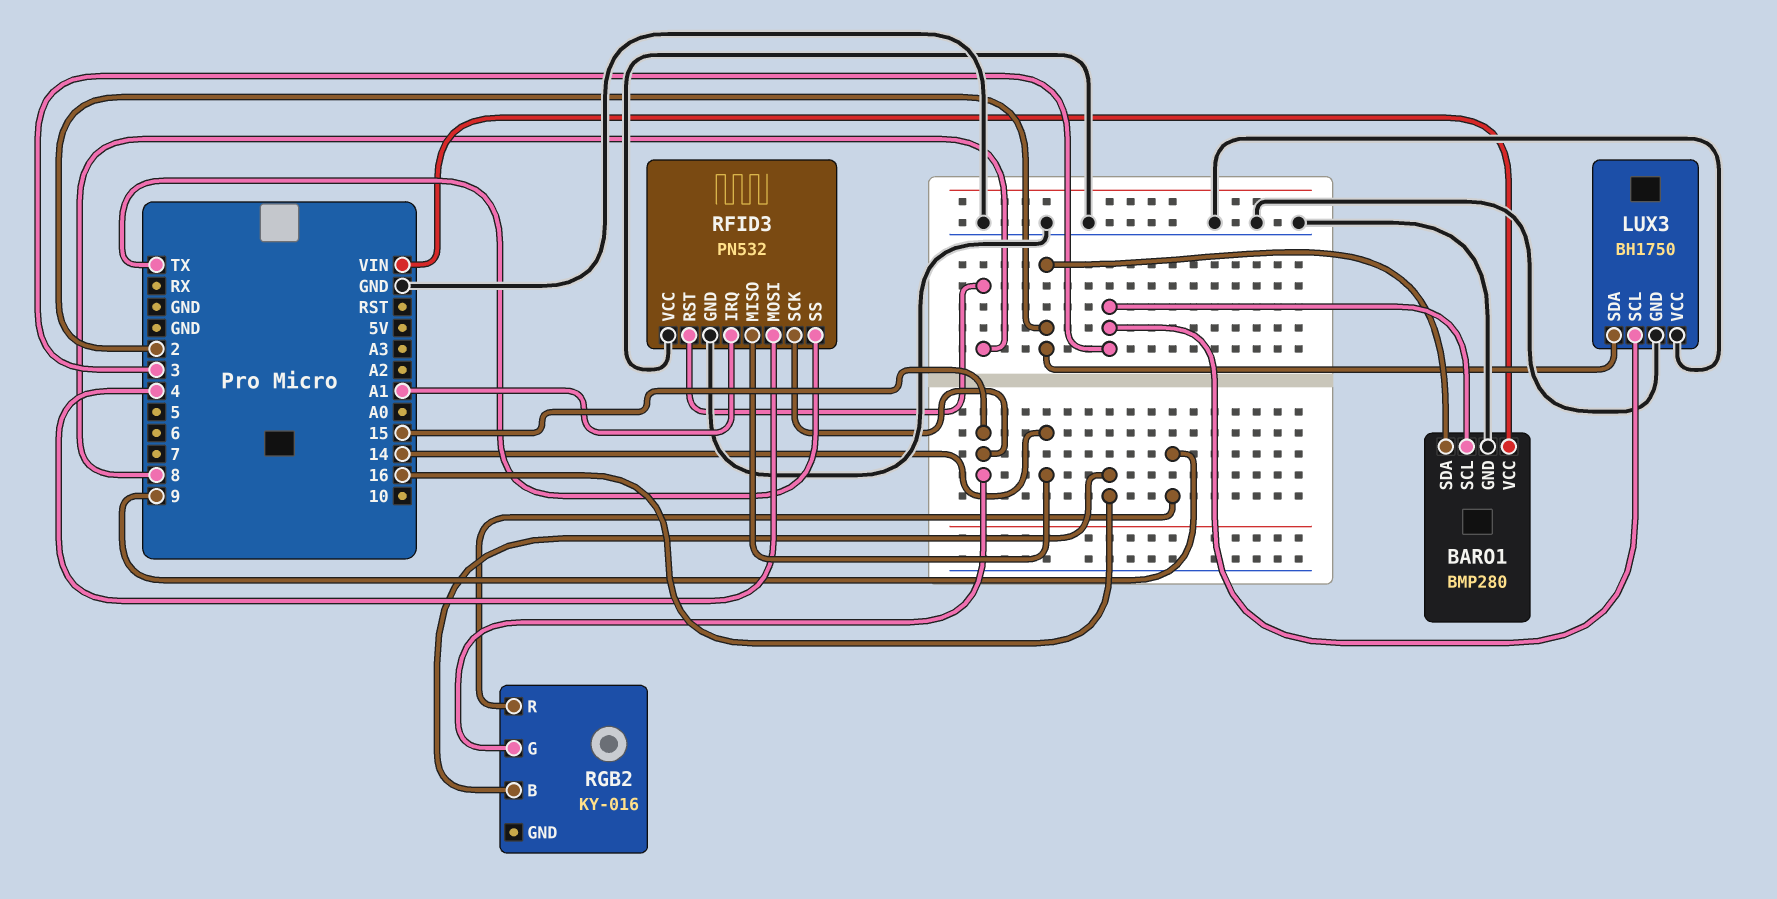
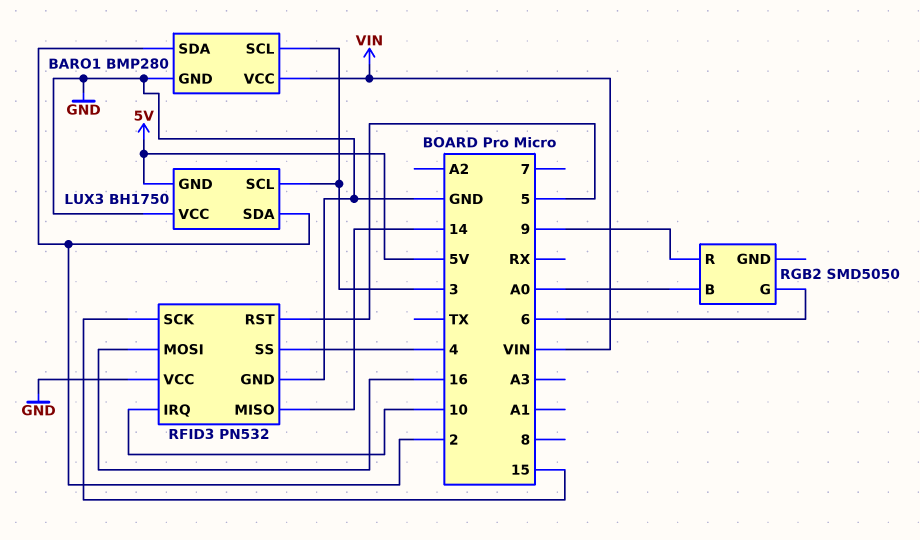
LUX3 pin GND: GND -> 5V
RFID3 pin IRQ: A1 -> 10
RFID3 pin MOSI: 4 -> 16
RFID3 pin RST: 8 -> 5
RFID3 pin SS: TX -> 4
RGB2: KY-016 -> SMD5050
RGB2 pin B: 16 -> A0
RGB2 pin G: 15 -> 6

